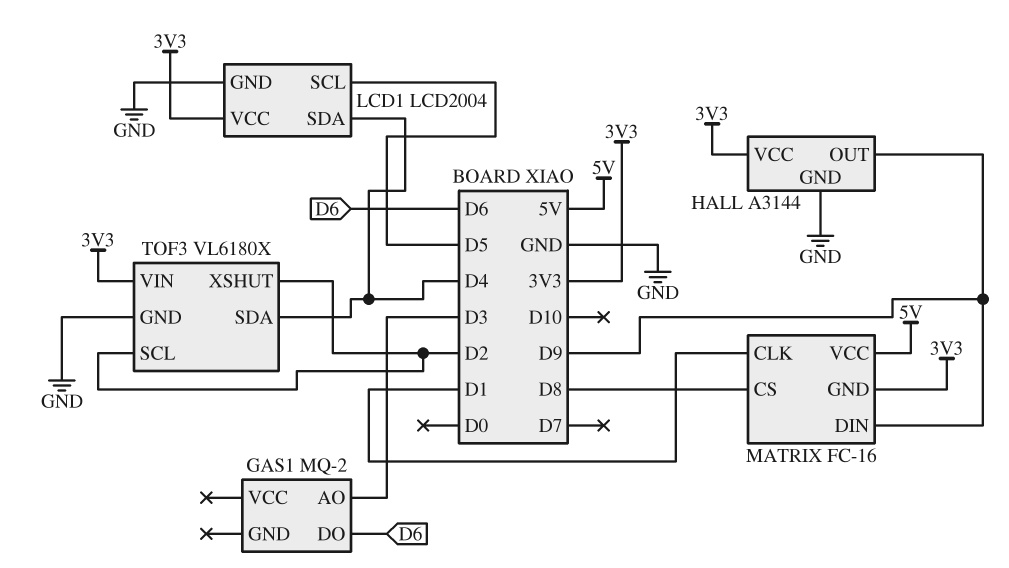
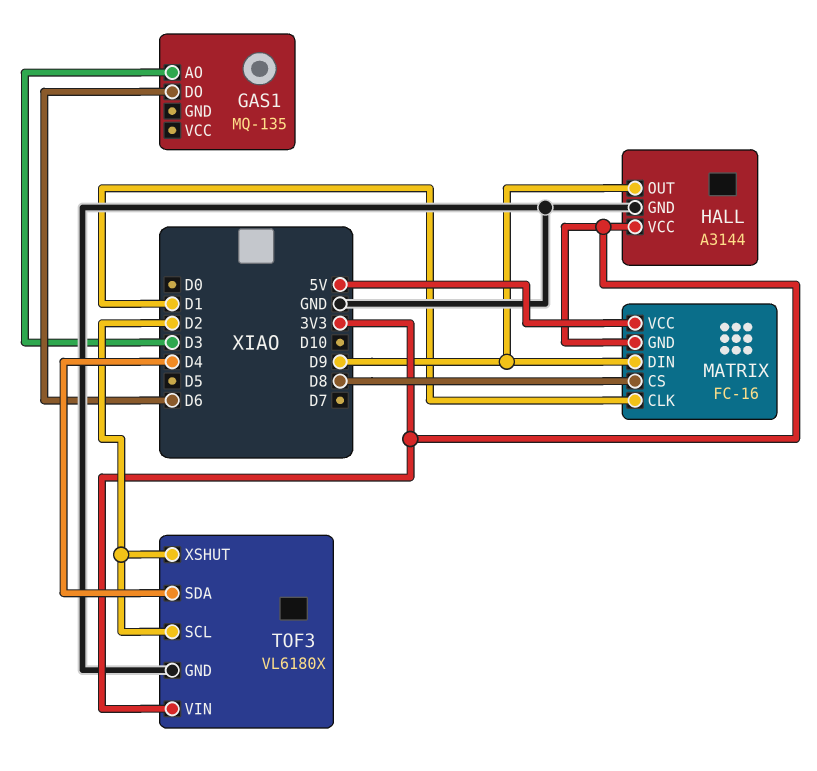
GAS1: MQ-2 -> MQ-135
LCD1: LCD2004 -> none
LCD1 pin GND: GND -> none
LCD1 pin SCL: D5 -> none
LCD1 pin SDA: D4 -> none
LCD1 pin VCC: 3V3 -> none

